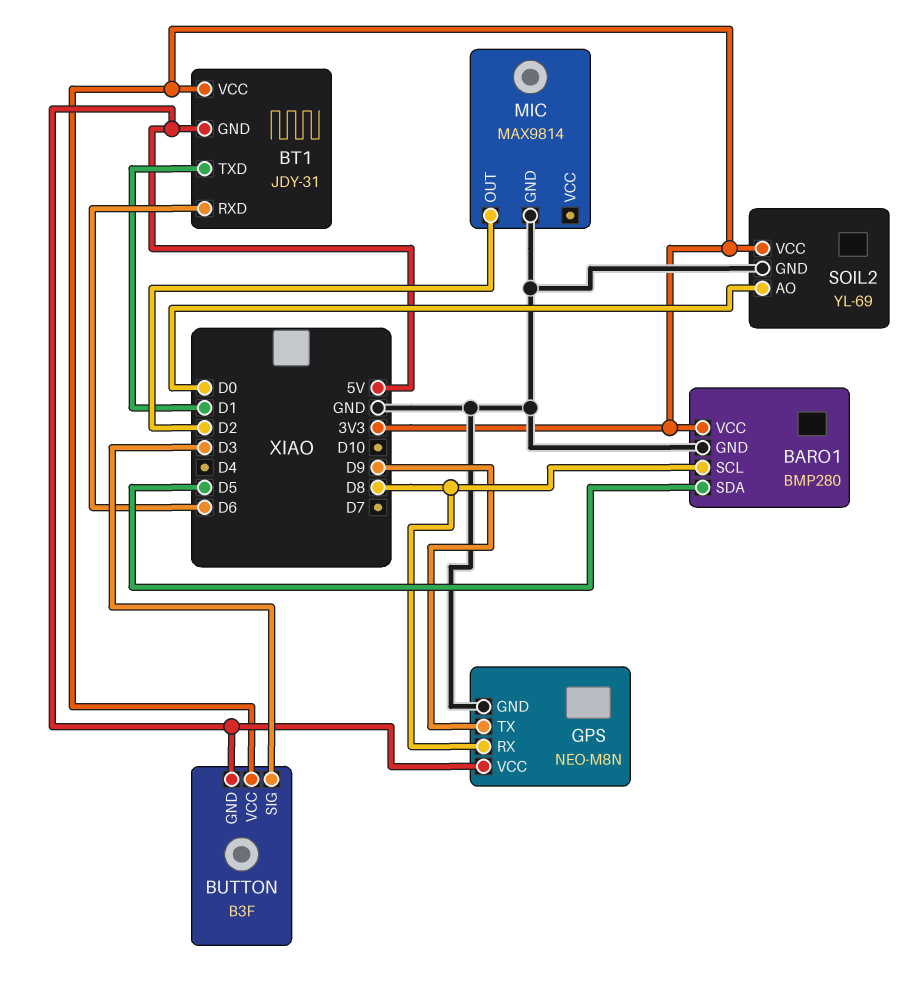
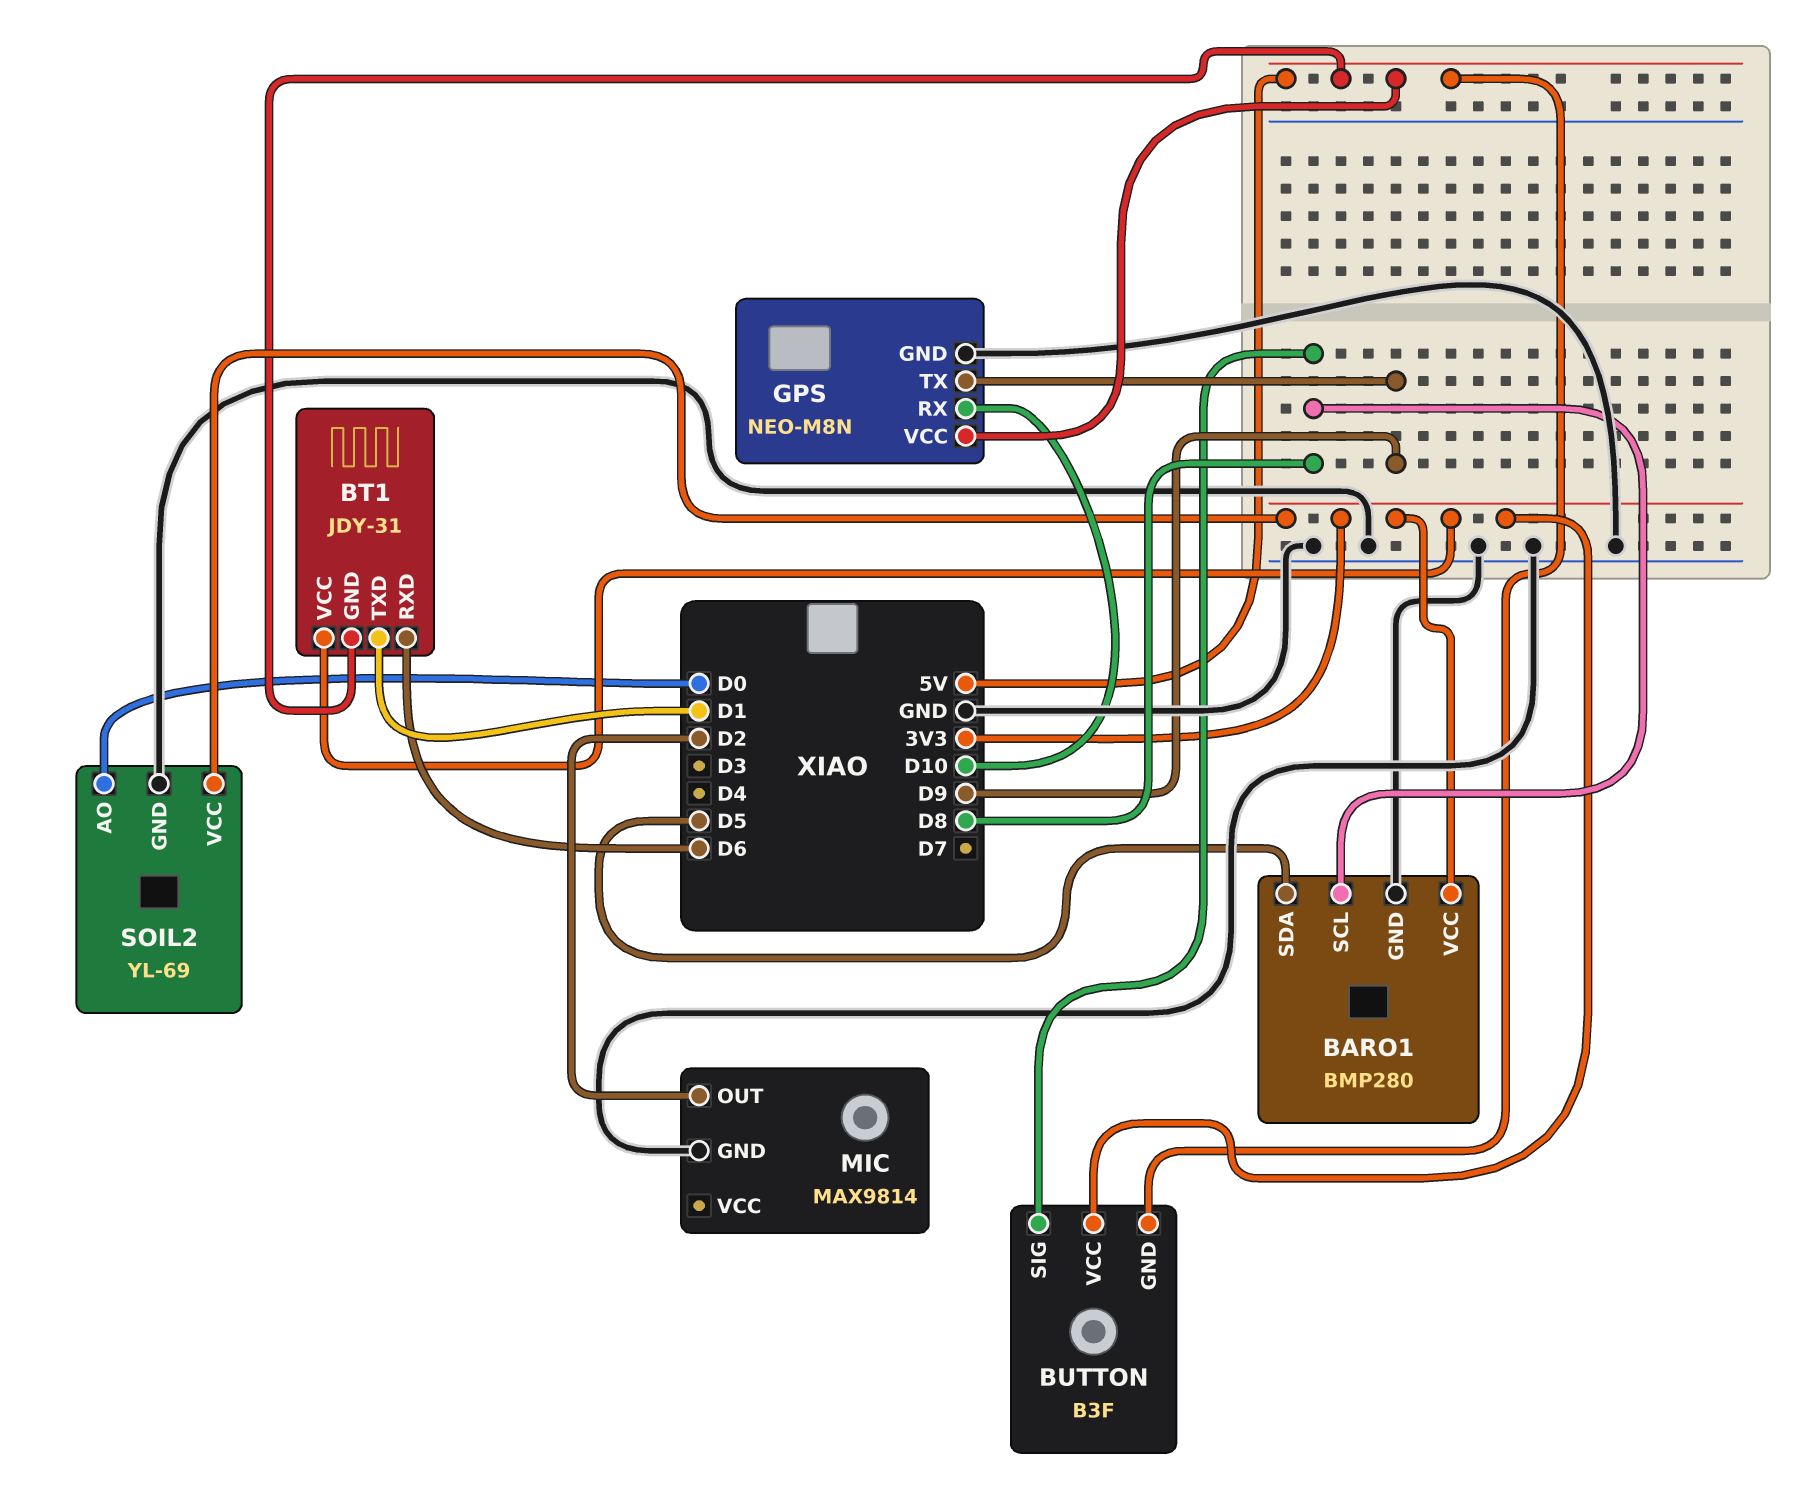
BUTTON pin SIG: D3 -> D8
GPS pin RX: D8 -> D10

